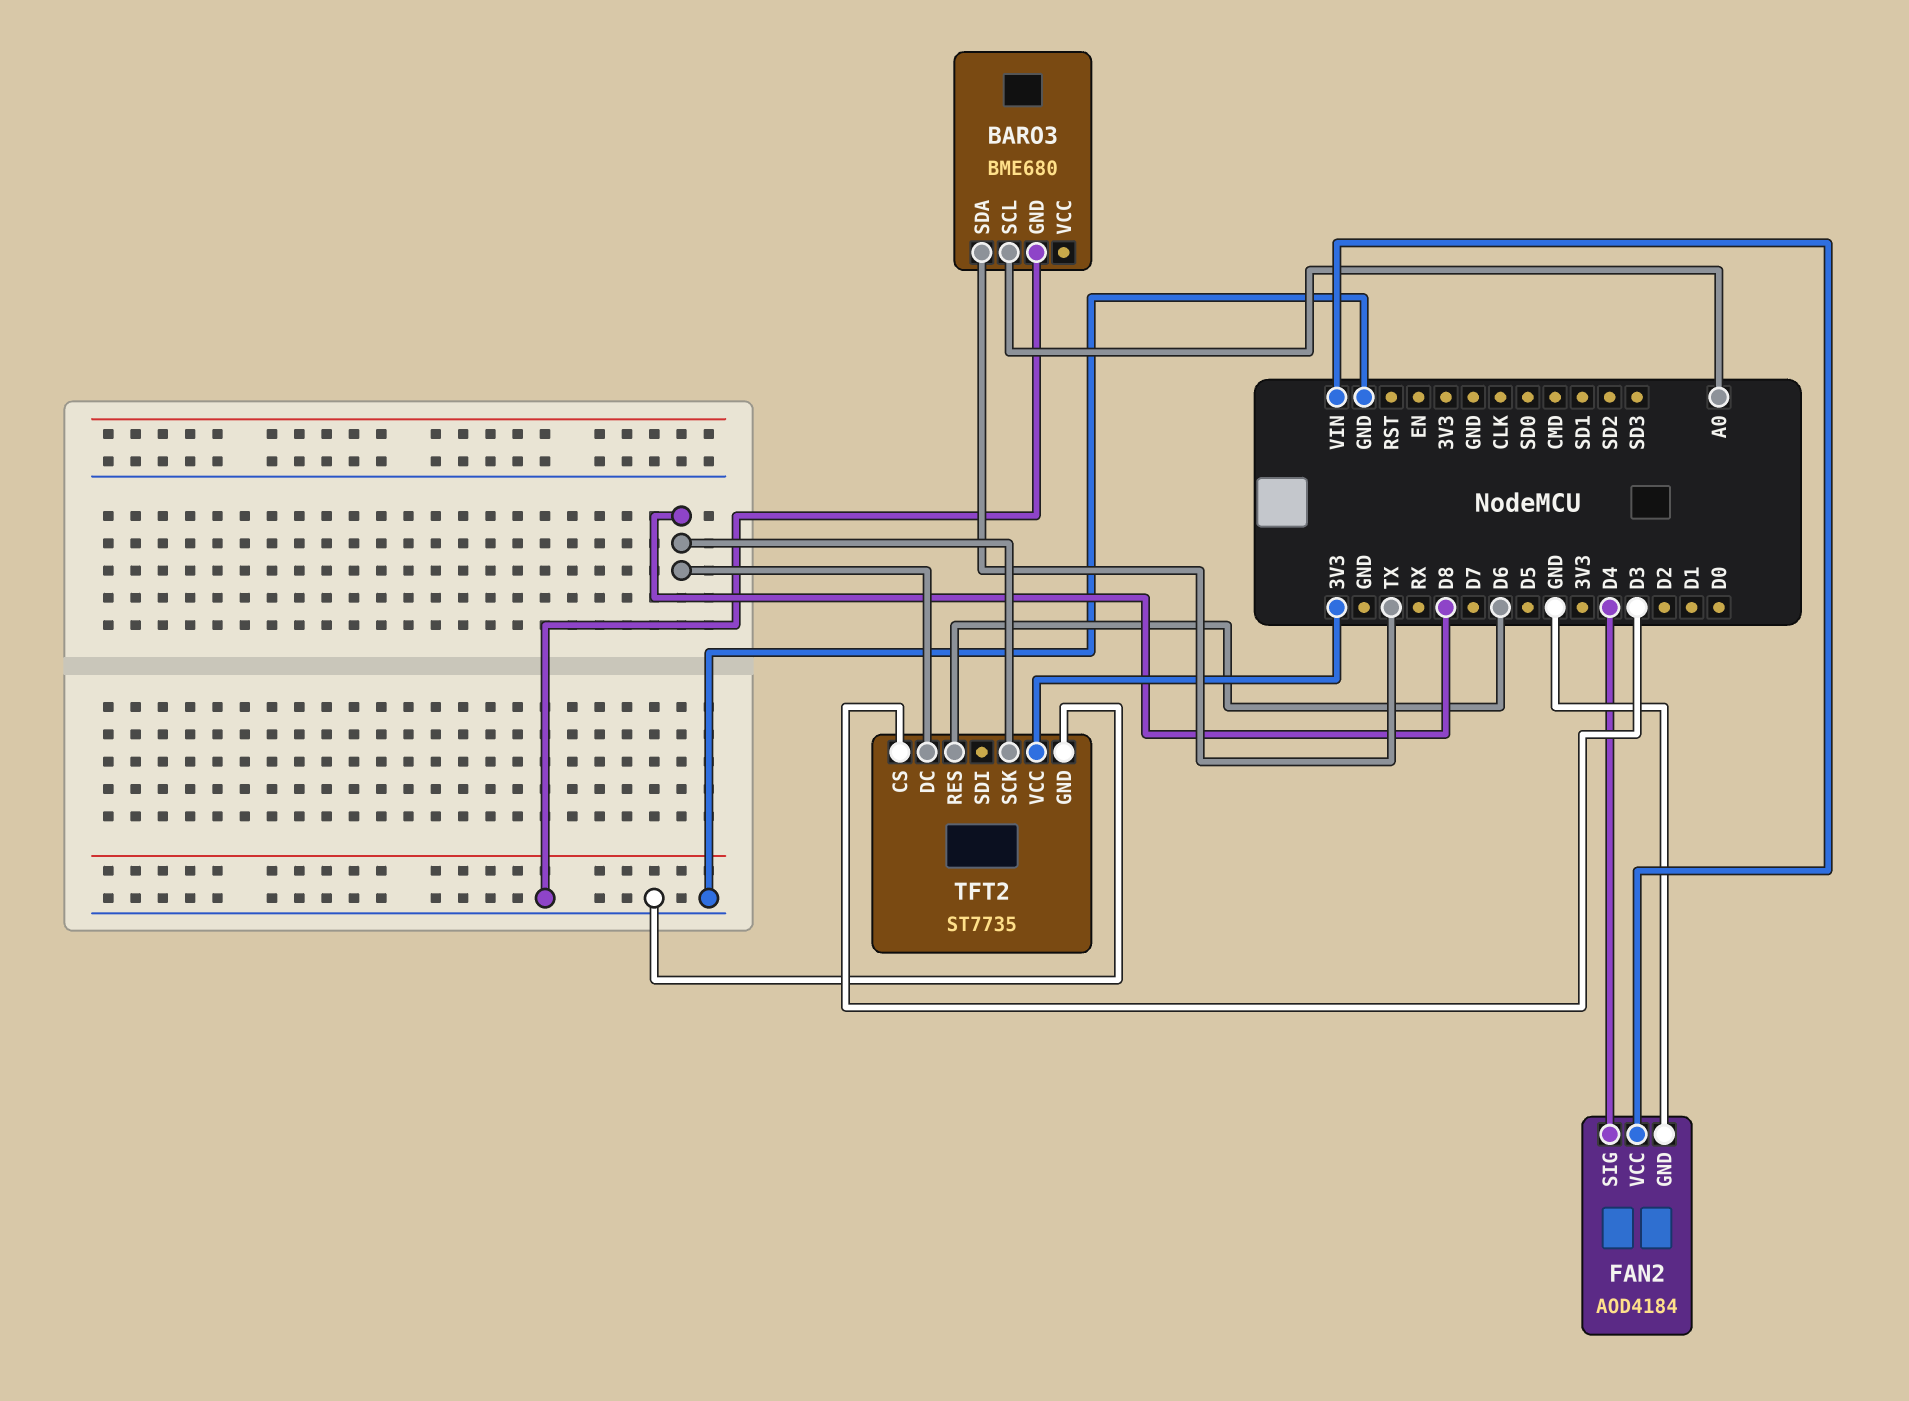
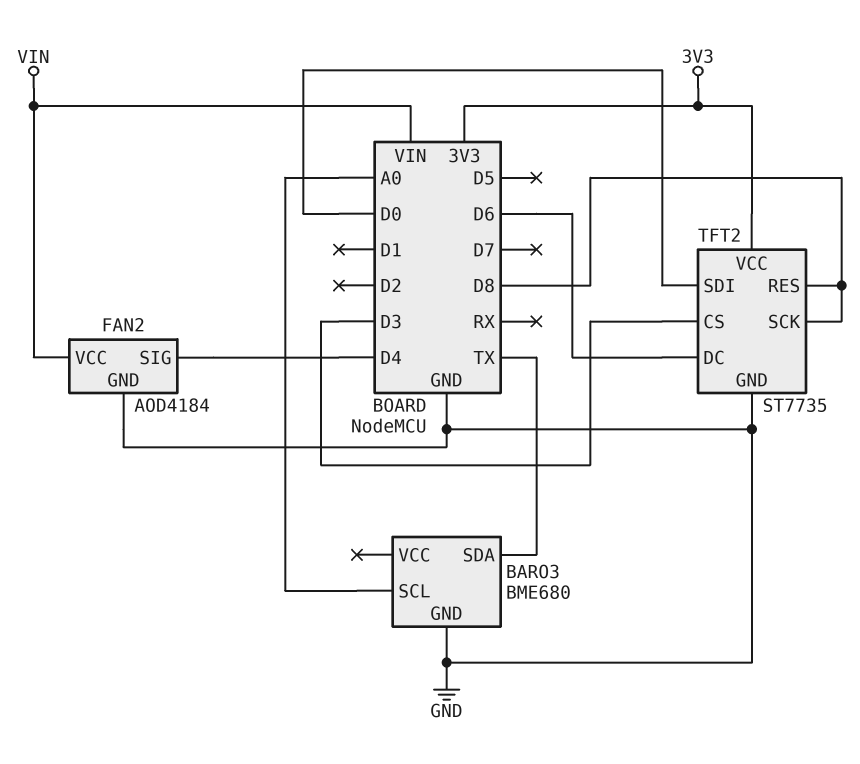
TFT2 pin DC: D8 -> D6
TFT2 pin RES: D6 -> D8
TFT2 pin SDI: none -> D0

